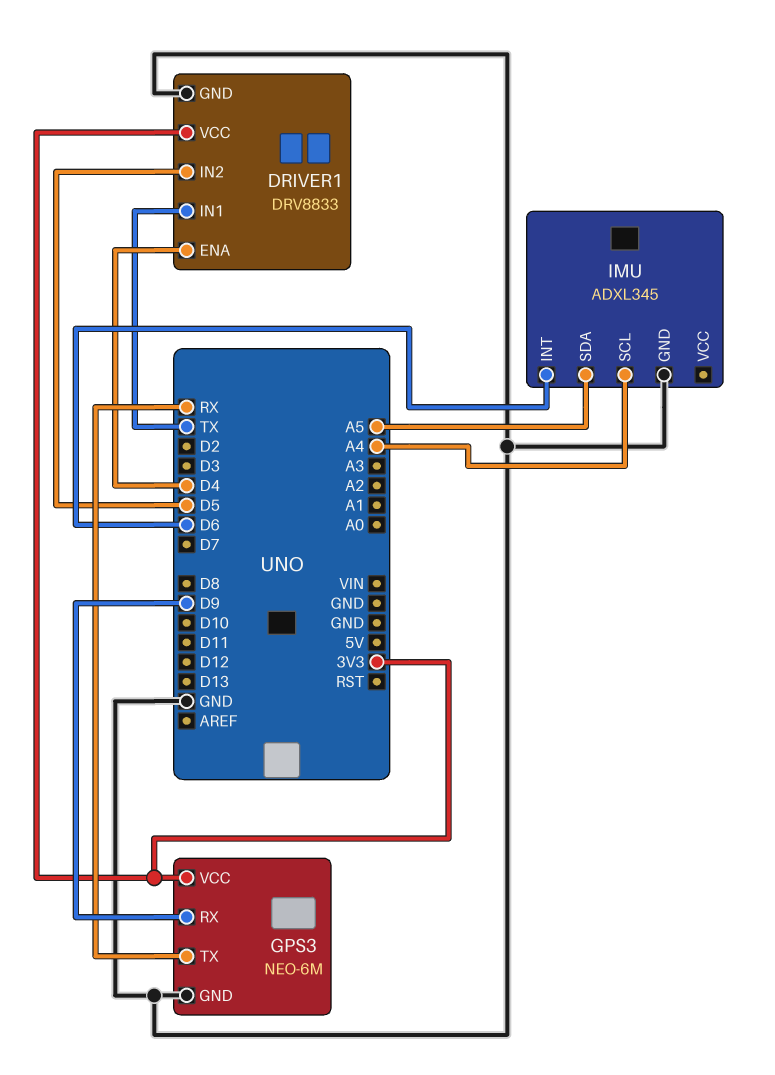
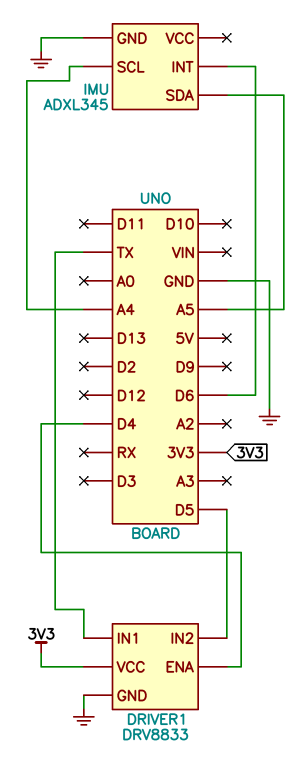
GPS3: NEO-6M -> none
GPS3 pin GND: GND -> none
GPS3 pin RX: D9 -> none
GPS3 pin TX: RX -> none
GPS3 pin VCC: 3V3 -> none

